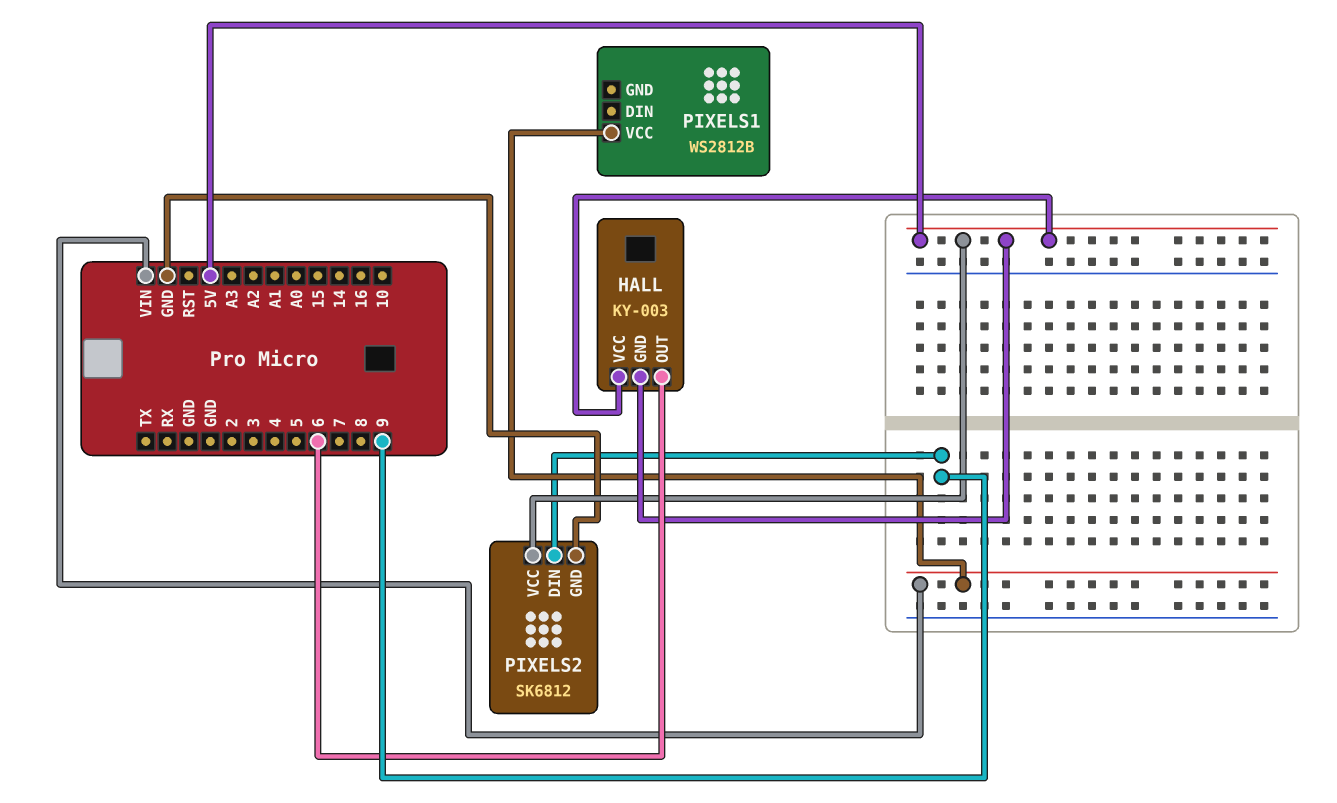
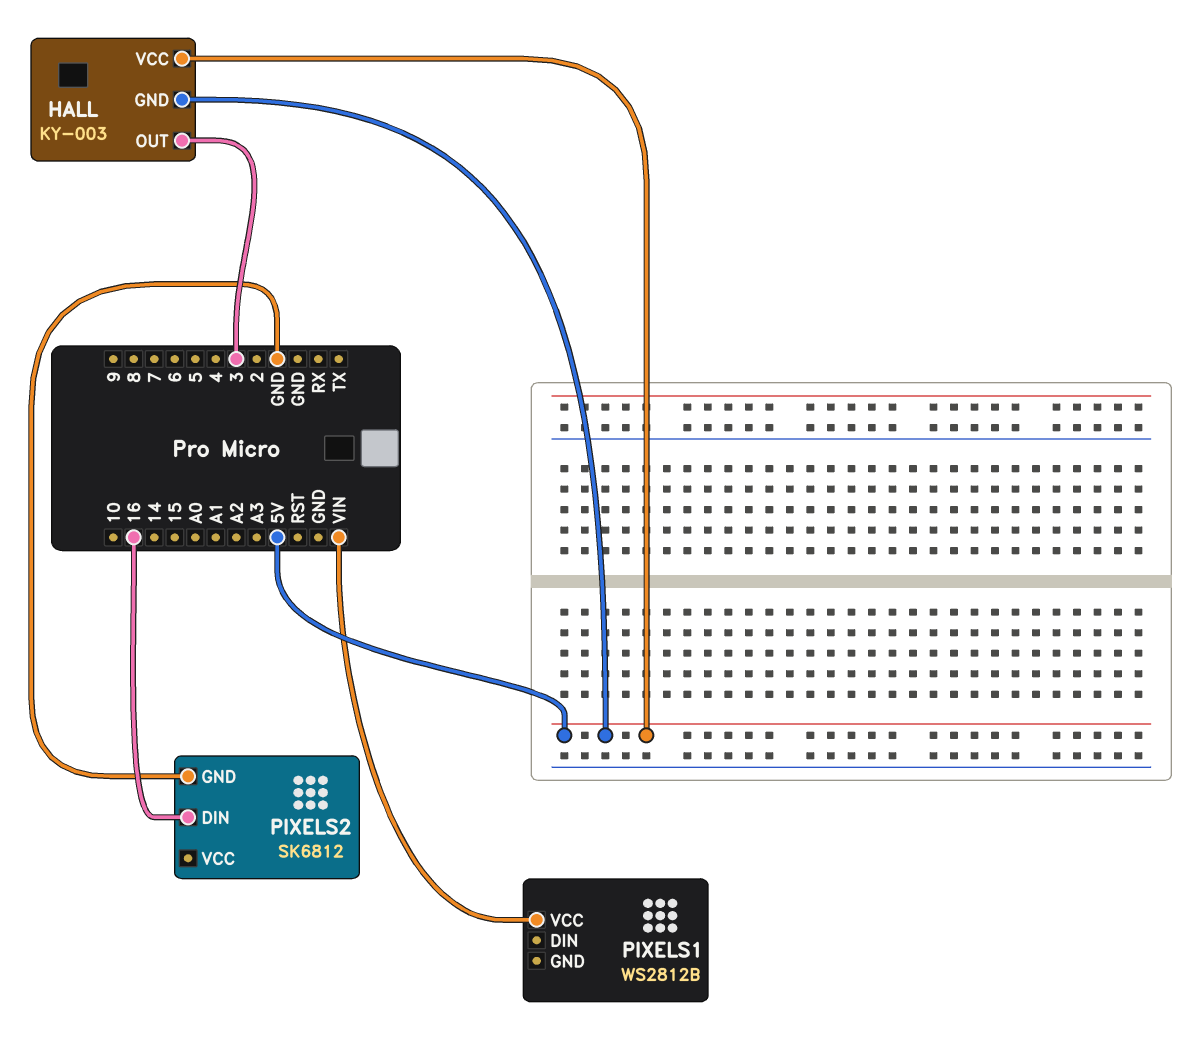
HALL pin OUT: 6 -> 3
PIXELS2 pin DIN: 9 -> 16
PIXELS2 pin VCC: 5V -> none

